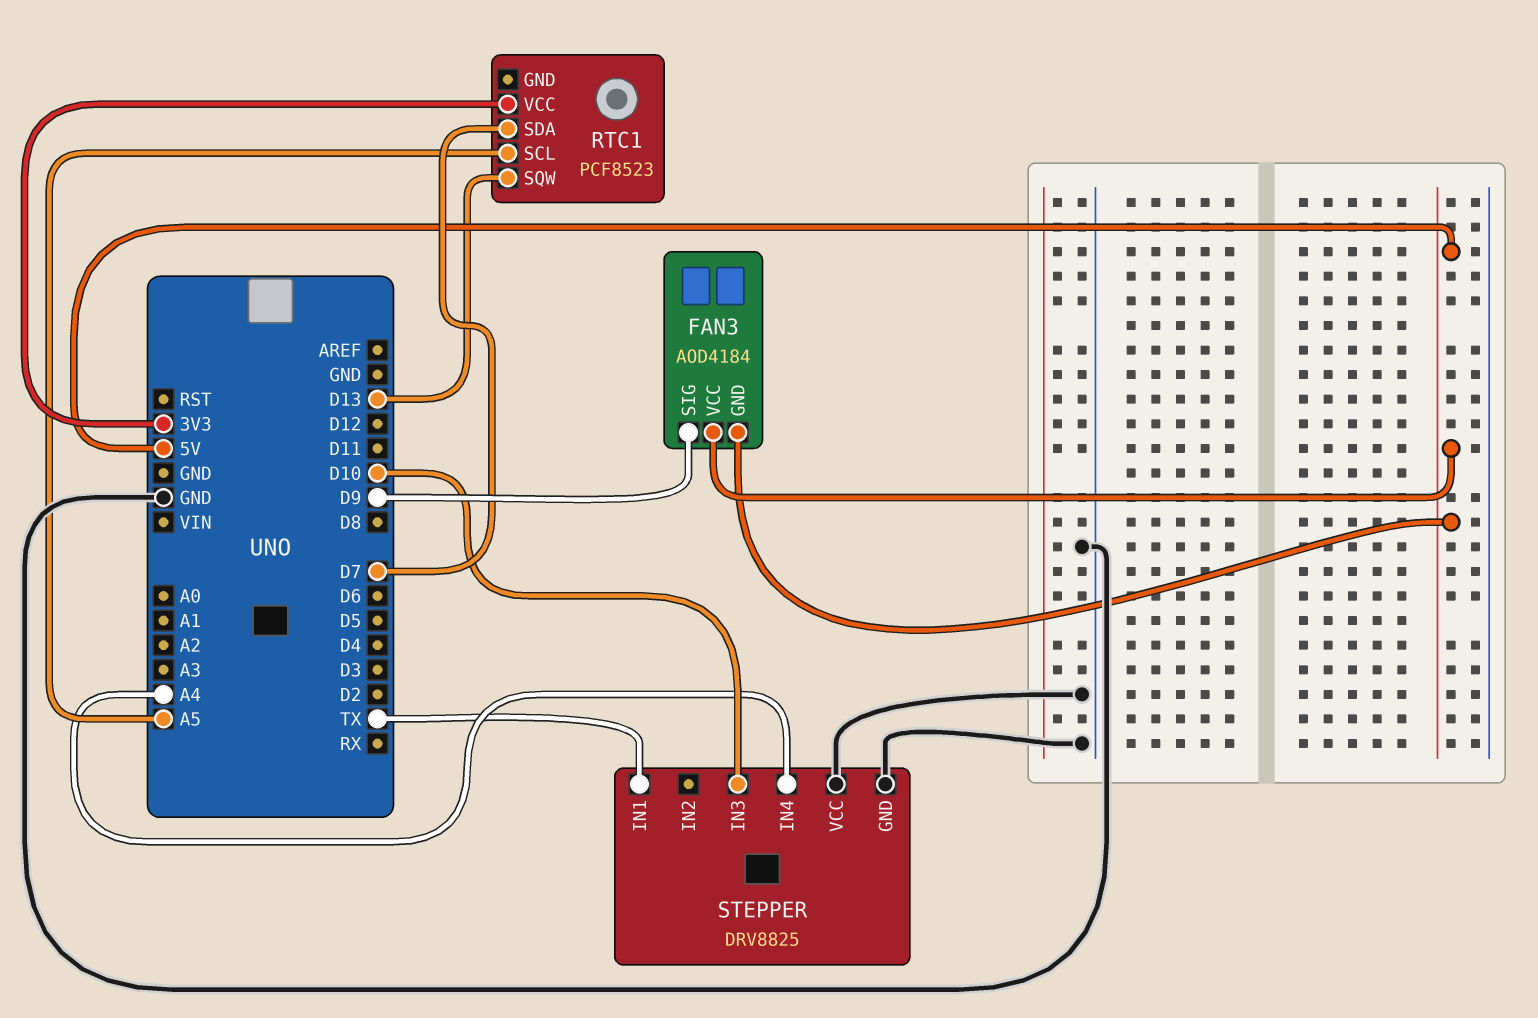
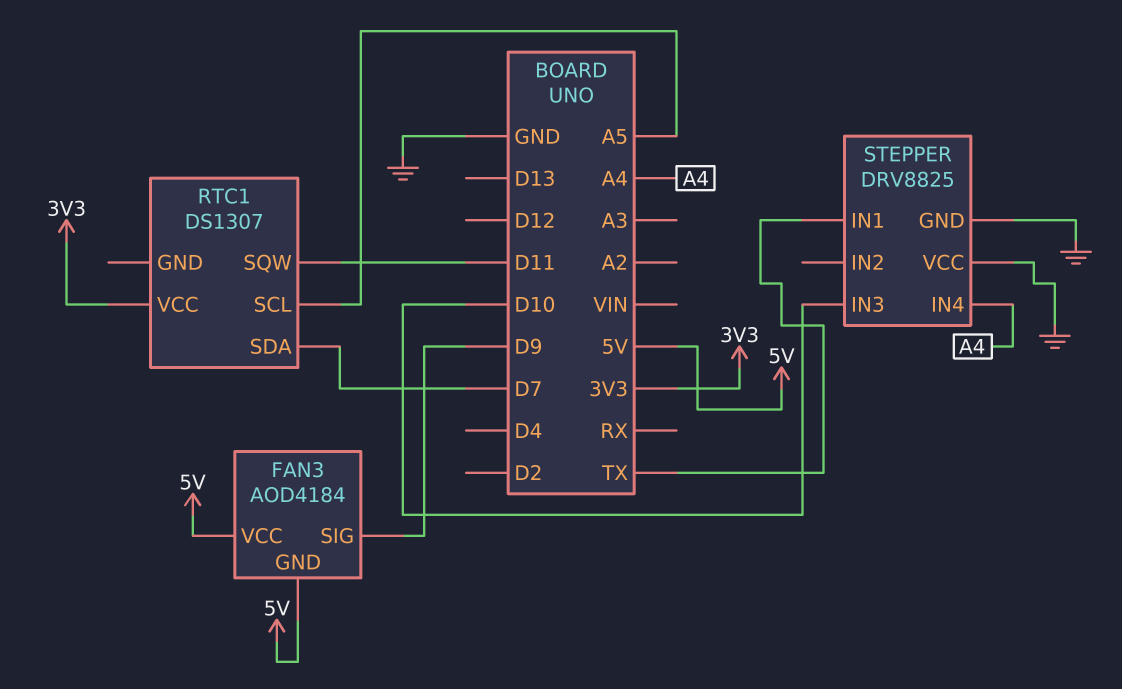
RTC1: PCF8523 -> DS1307
RTC1 pin SQW: D13 -> D11

